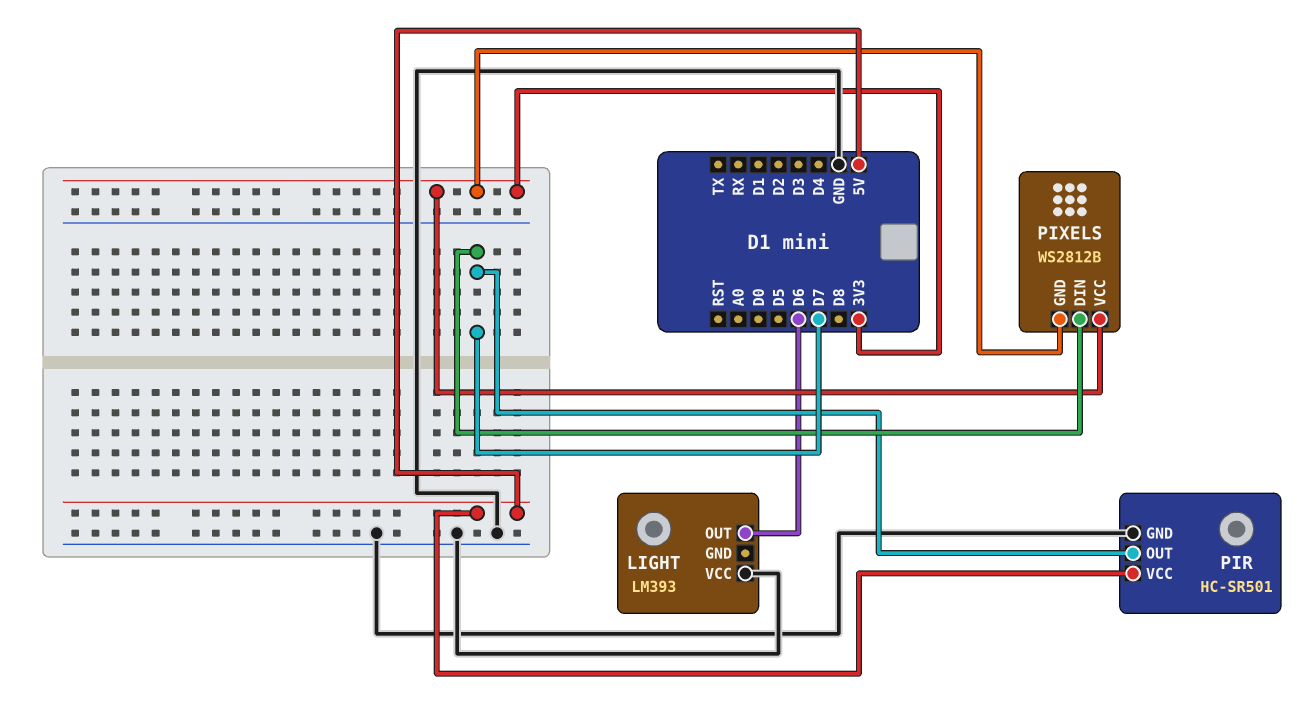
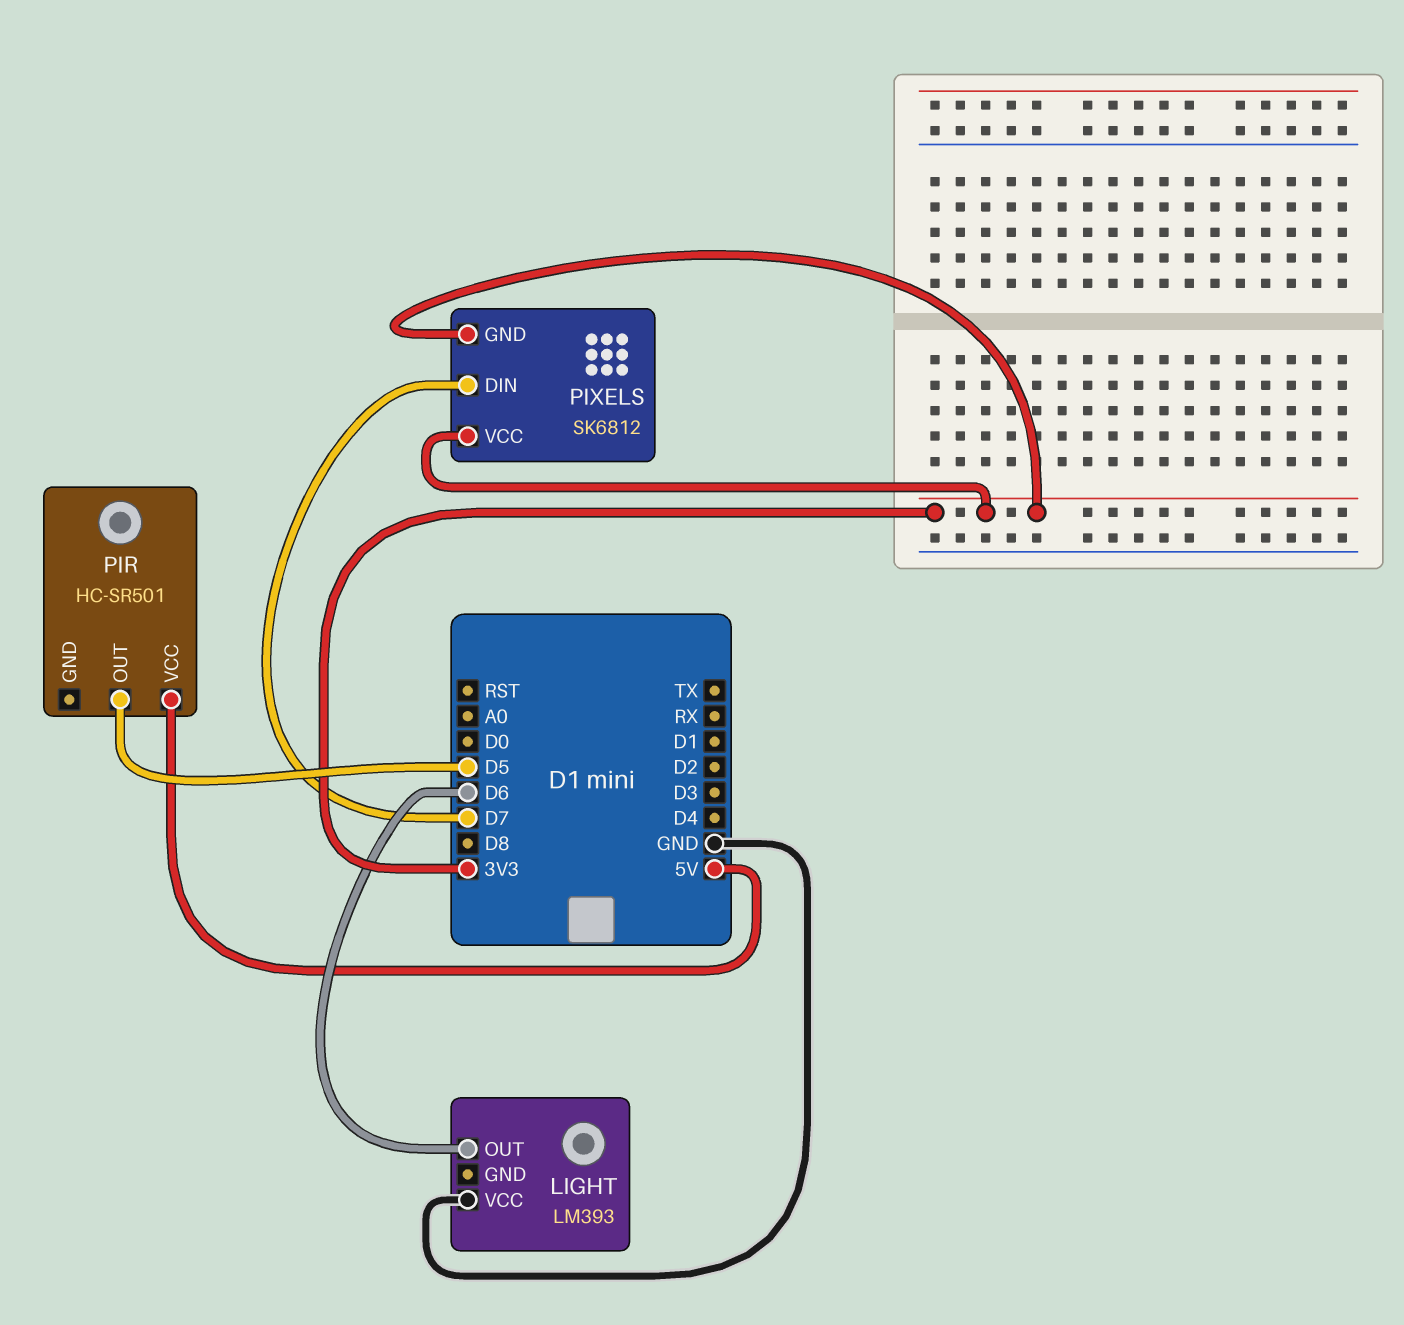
PIR pin GND: GND -> none
PIR pin OUT: D7 -> D5
PIXELS: WS2812B -> SK6812

